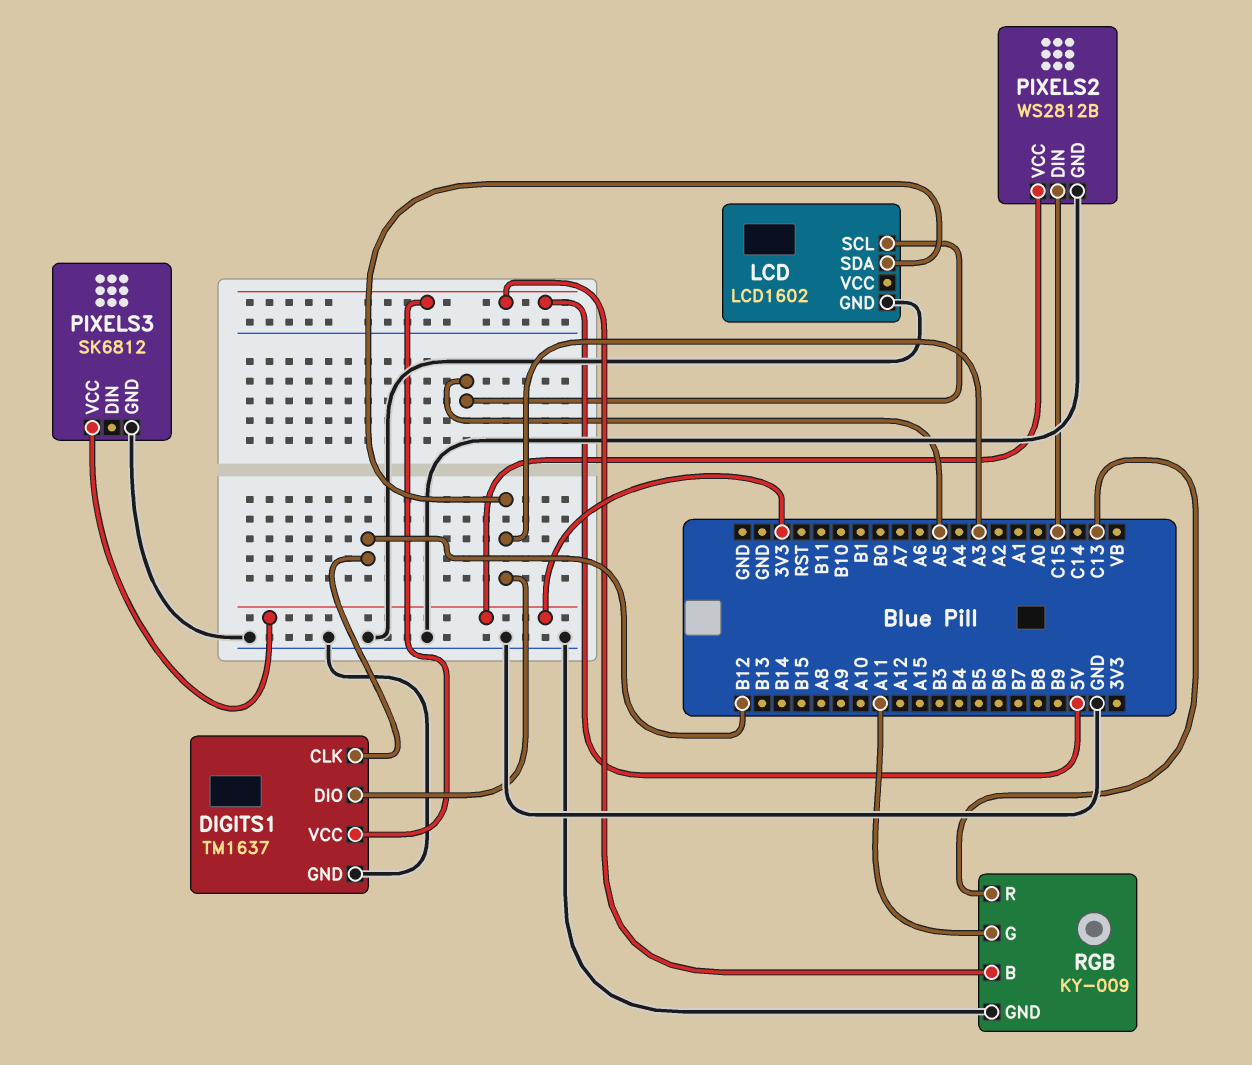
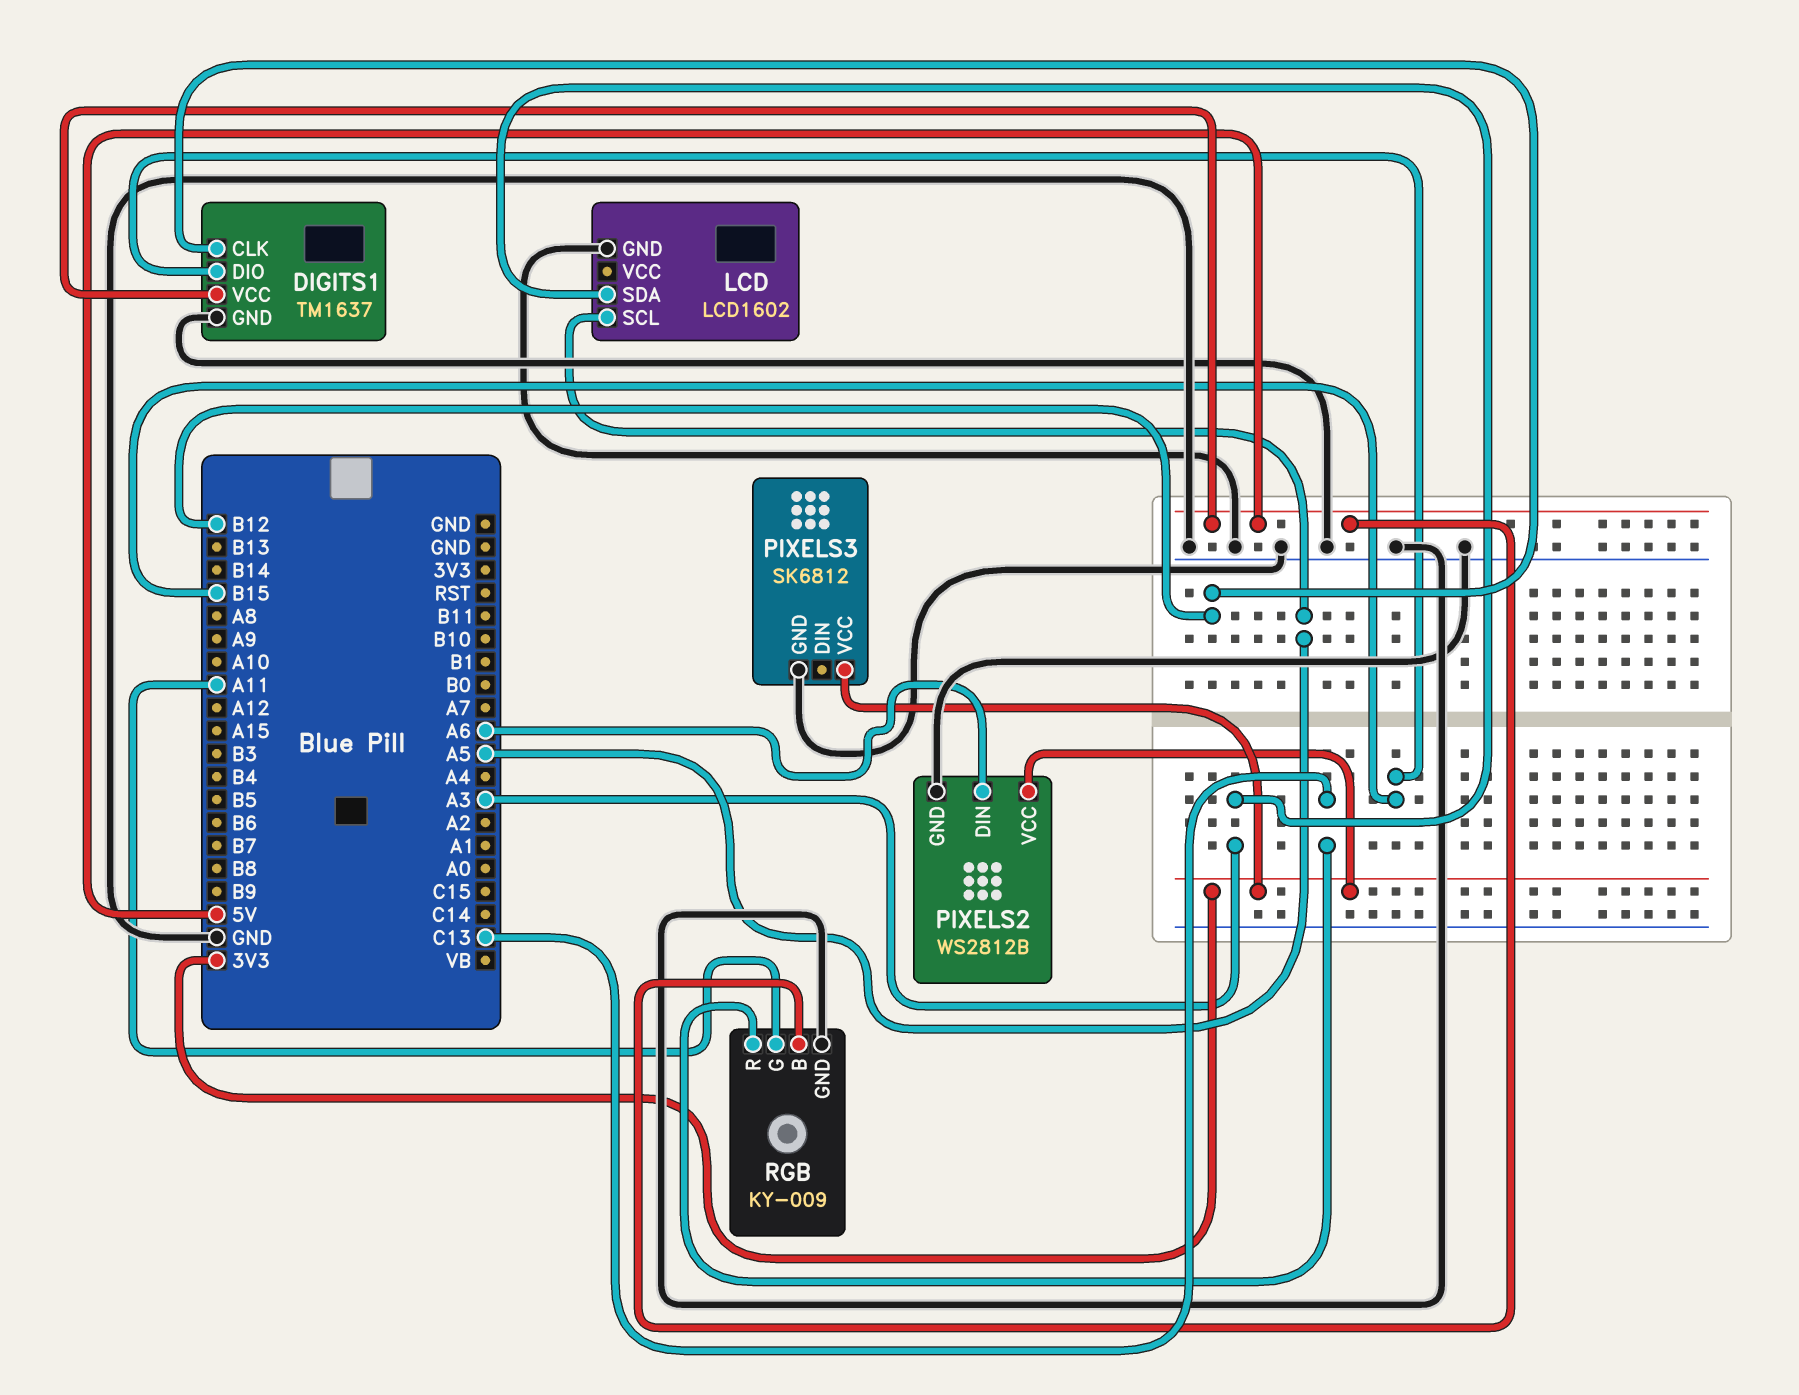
DIGITS1 pin DIO: A3 -> B15
PIXELS2 pin DIN: C15 -> A6

